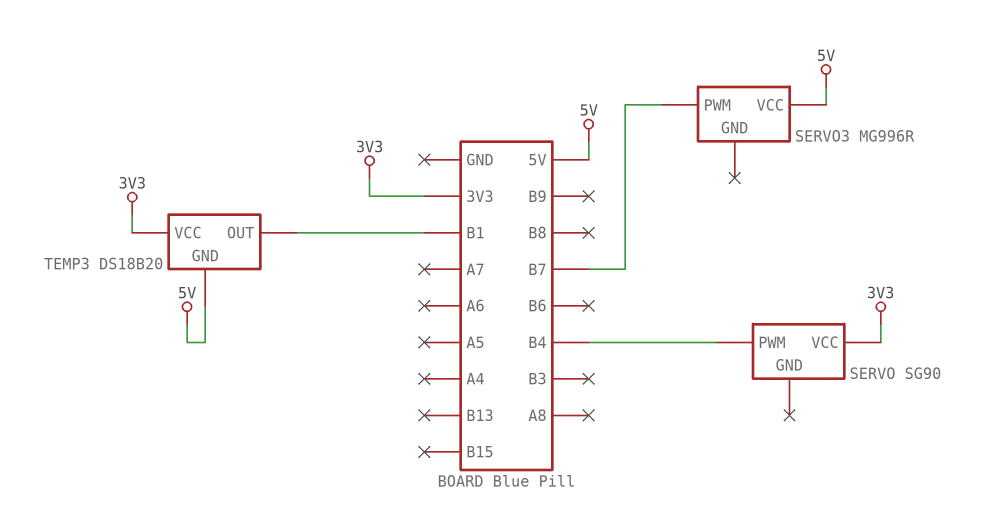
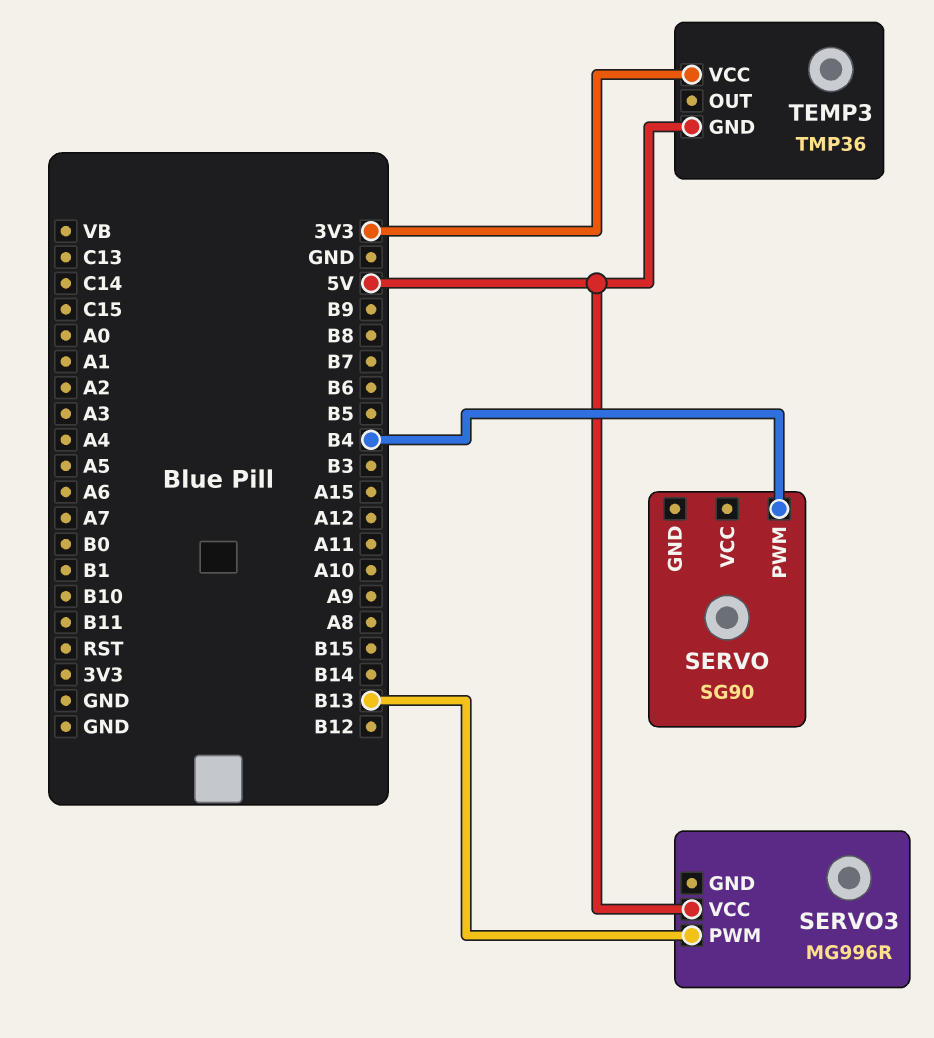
SERVO pin VCC: 3V3 -> none
SERVO3 pin PWM: B7 -> B13
TEMP3: DS18B20 -> TMP36
TEMP3 pin OUT: B1 -> none

